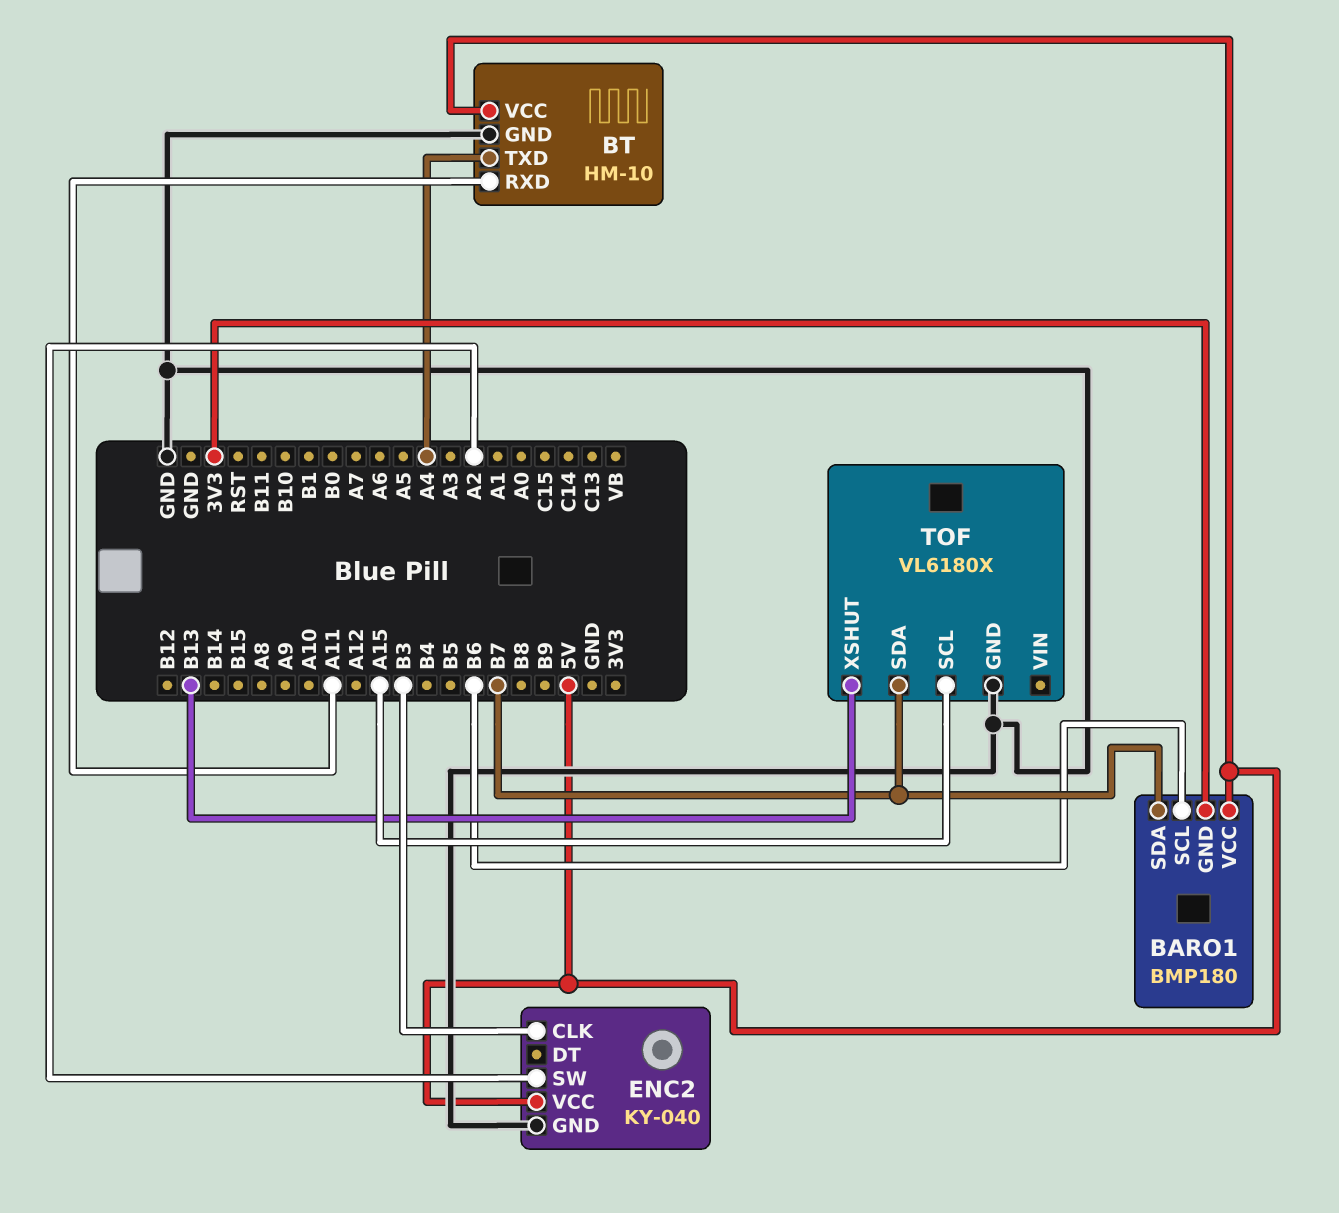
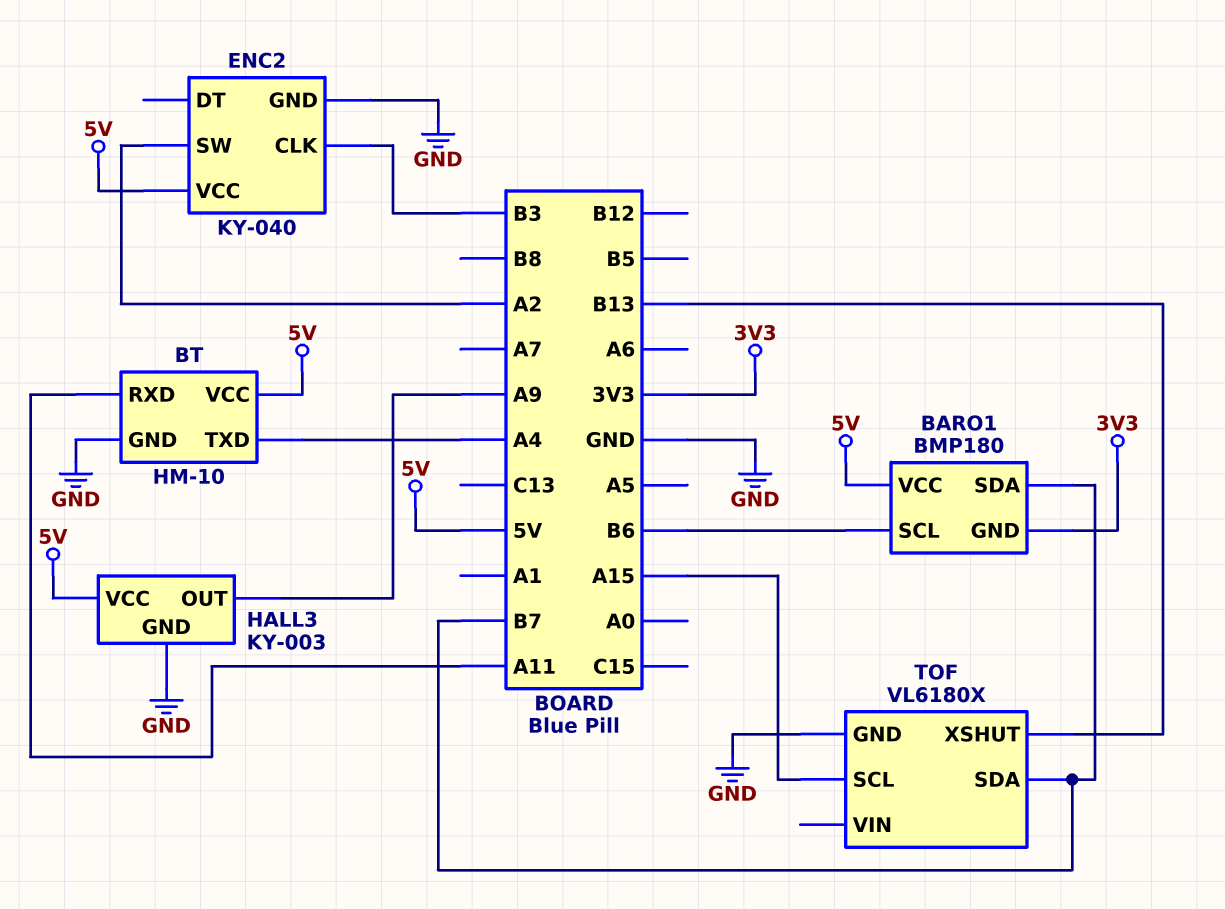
HALL3: none -> KY-003
HALL3 pin GND: none -> GND
HALL3 pin OUT: none -> A9
HALL3 pin VCC: none -> 5V

